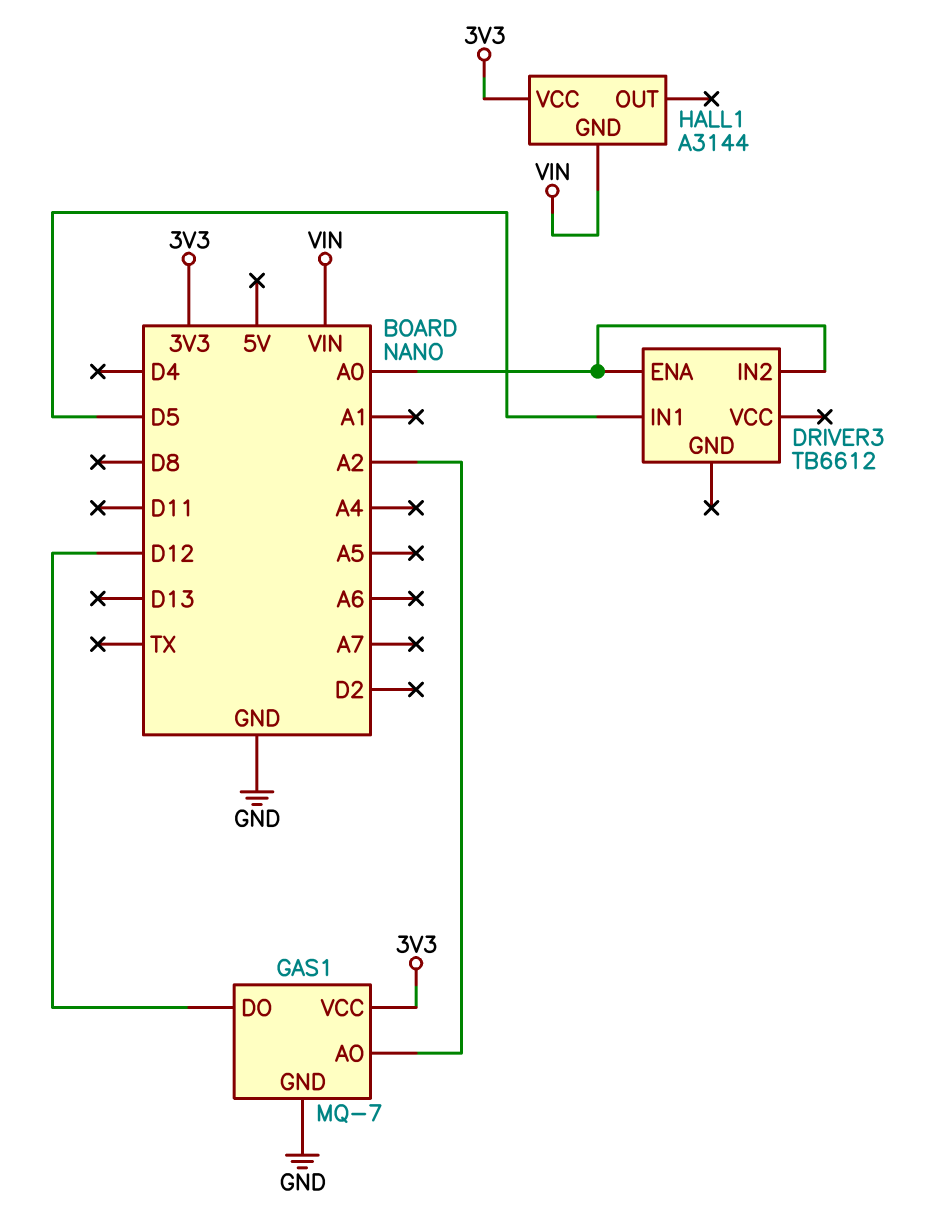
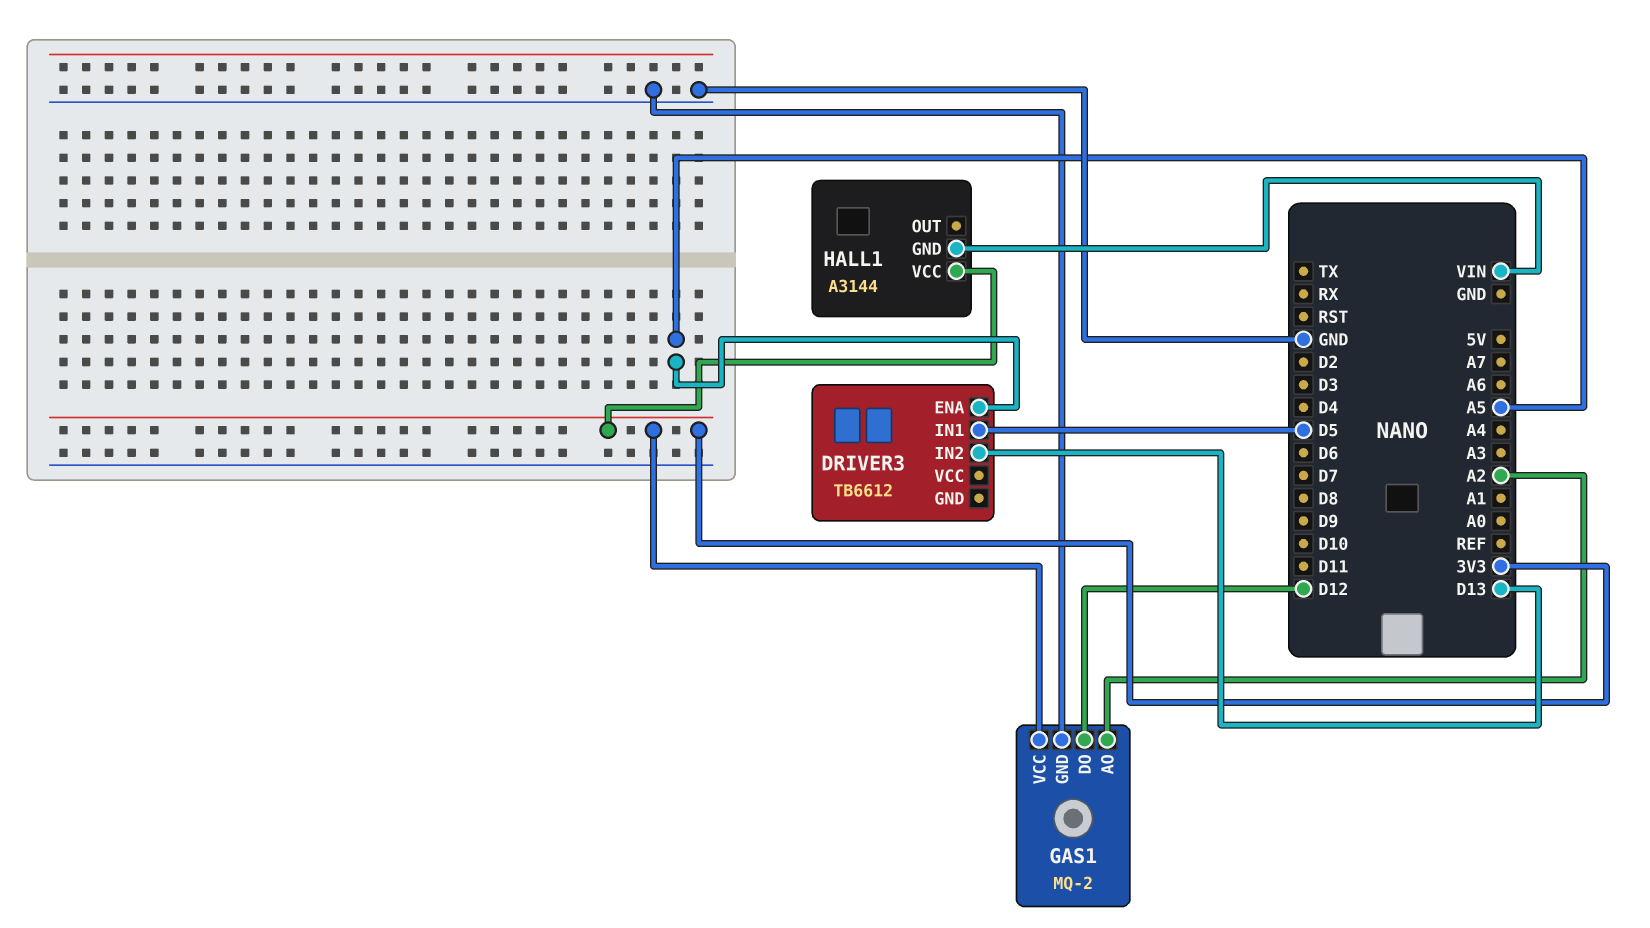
DRIVER3 pin ENA: A0 -> A5
DRIVER3 pin IN2: A0 -> D13
GAS1: MQ-7 -> MQ-2

